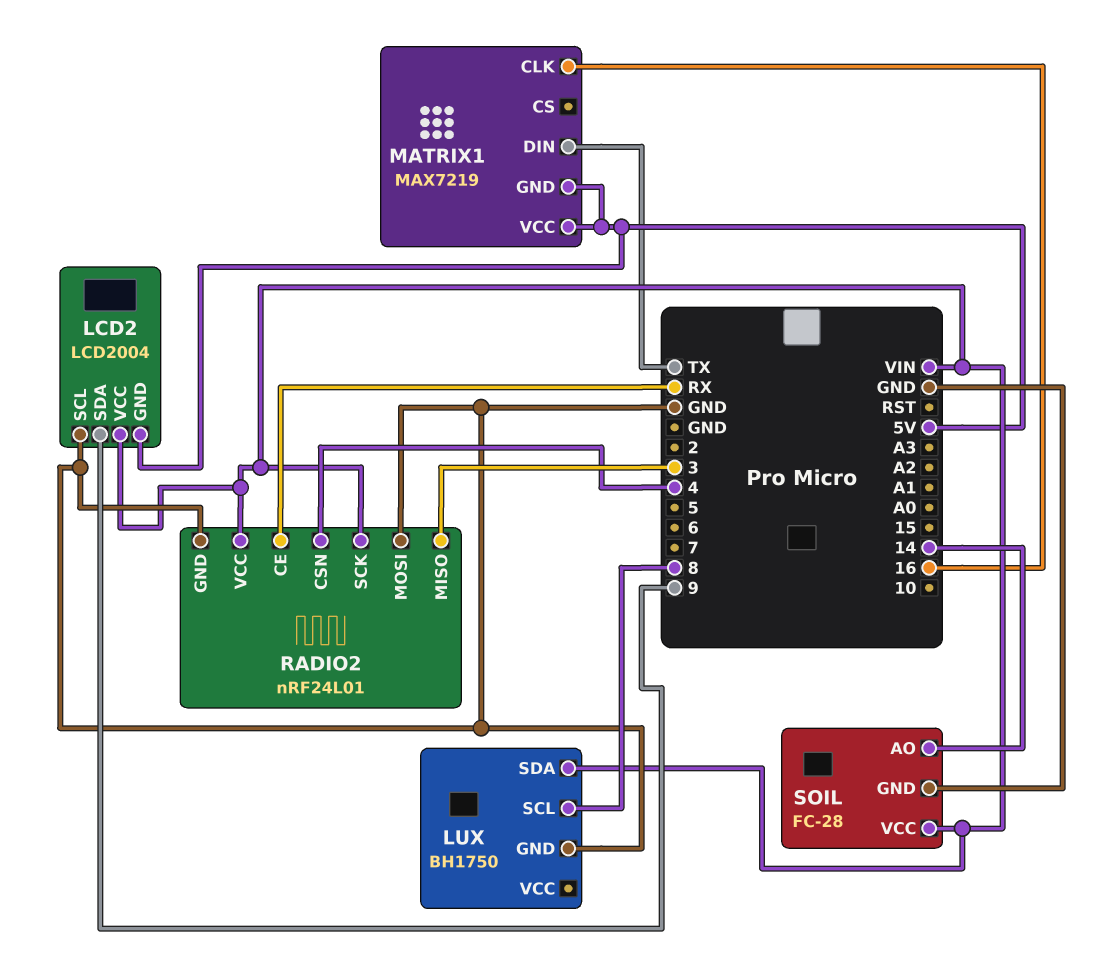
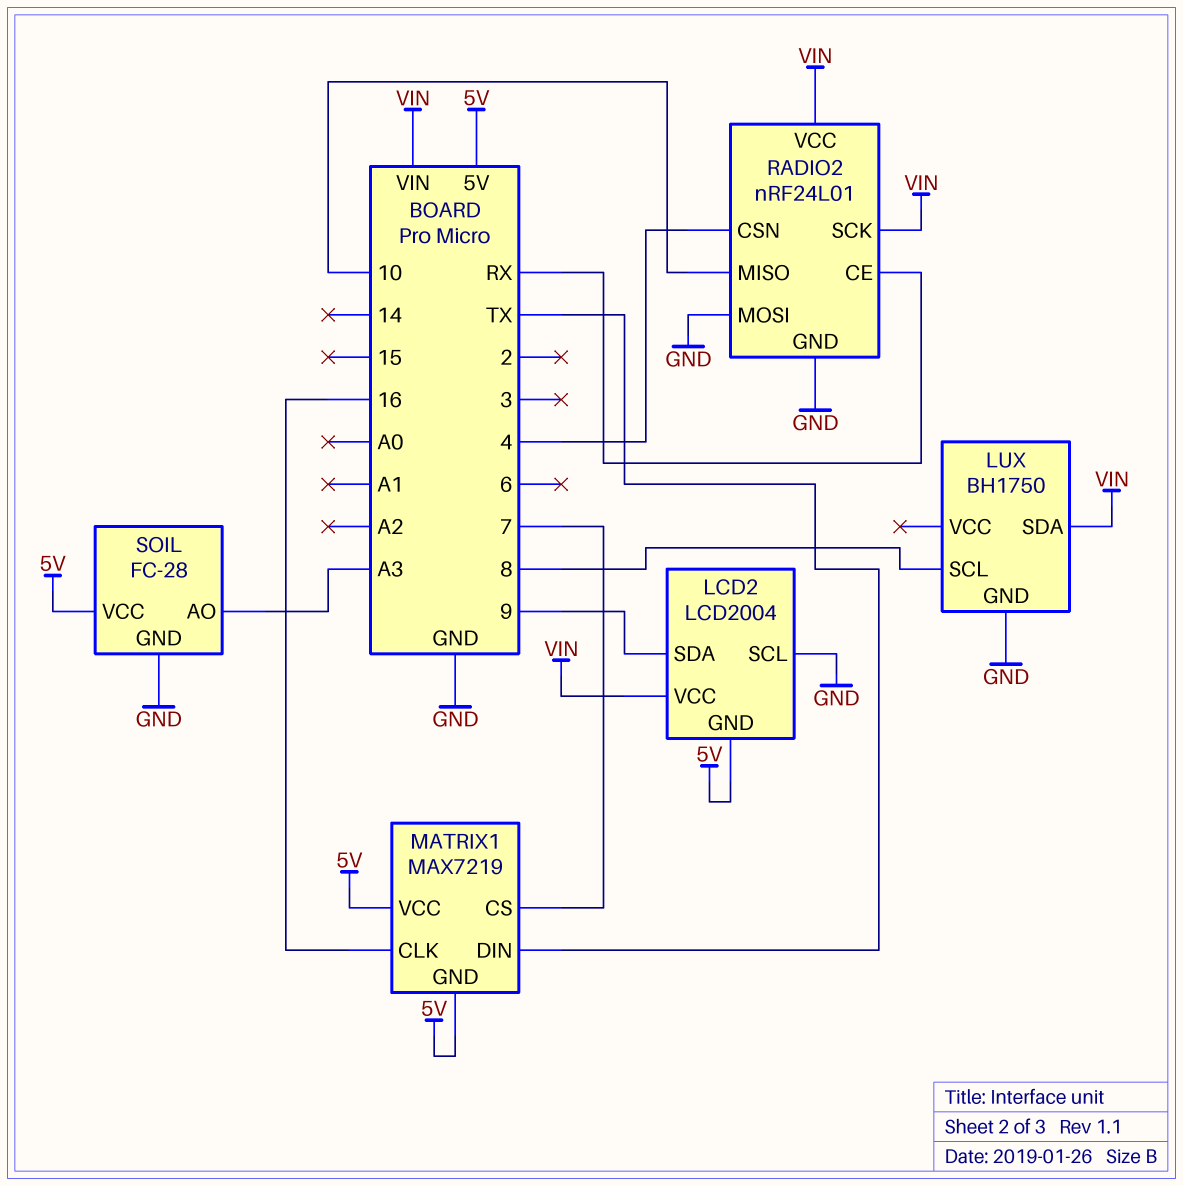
MATRIX1 pin CS: none -> 7
RADIO2 pin MISO: 3 -> 10
SOIL pin AO: 14 -> A3
SOIL pin VCC: VIN -> 5V

